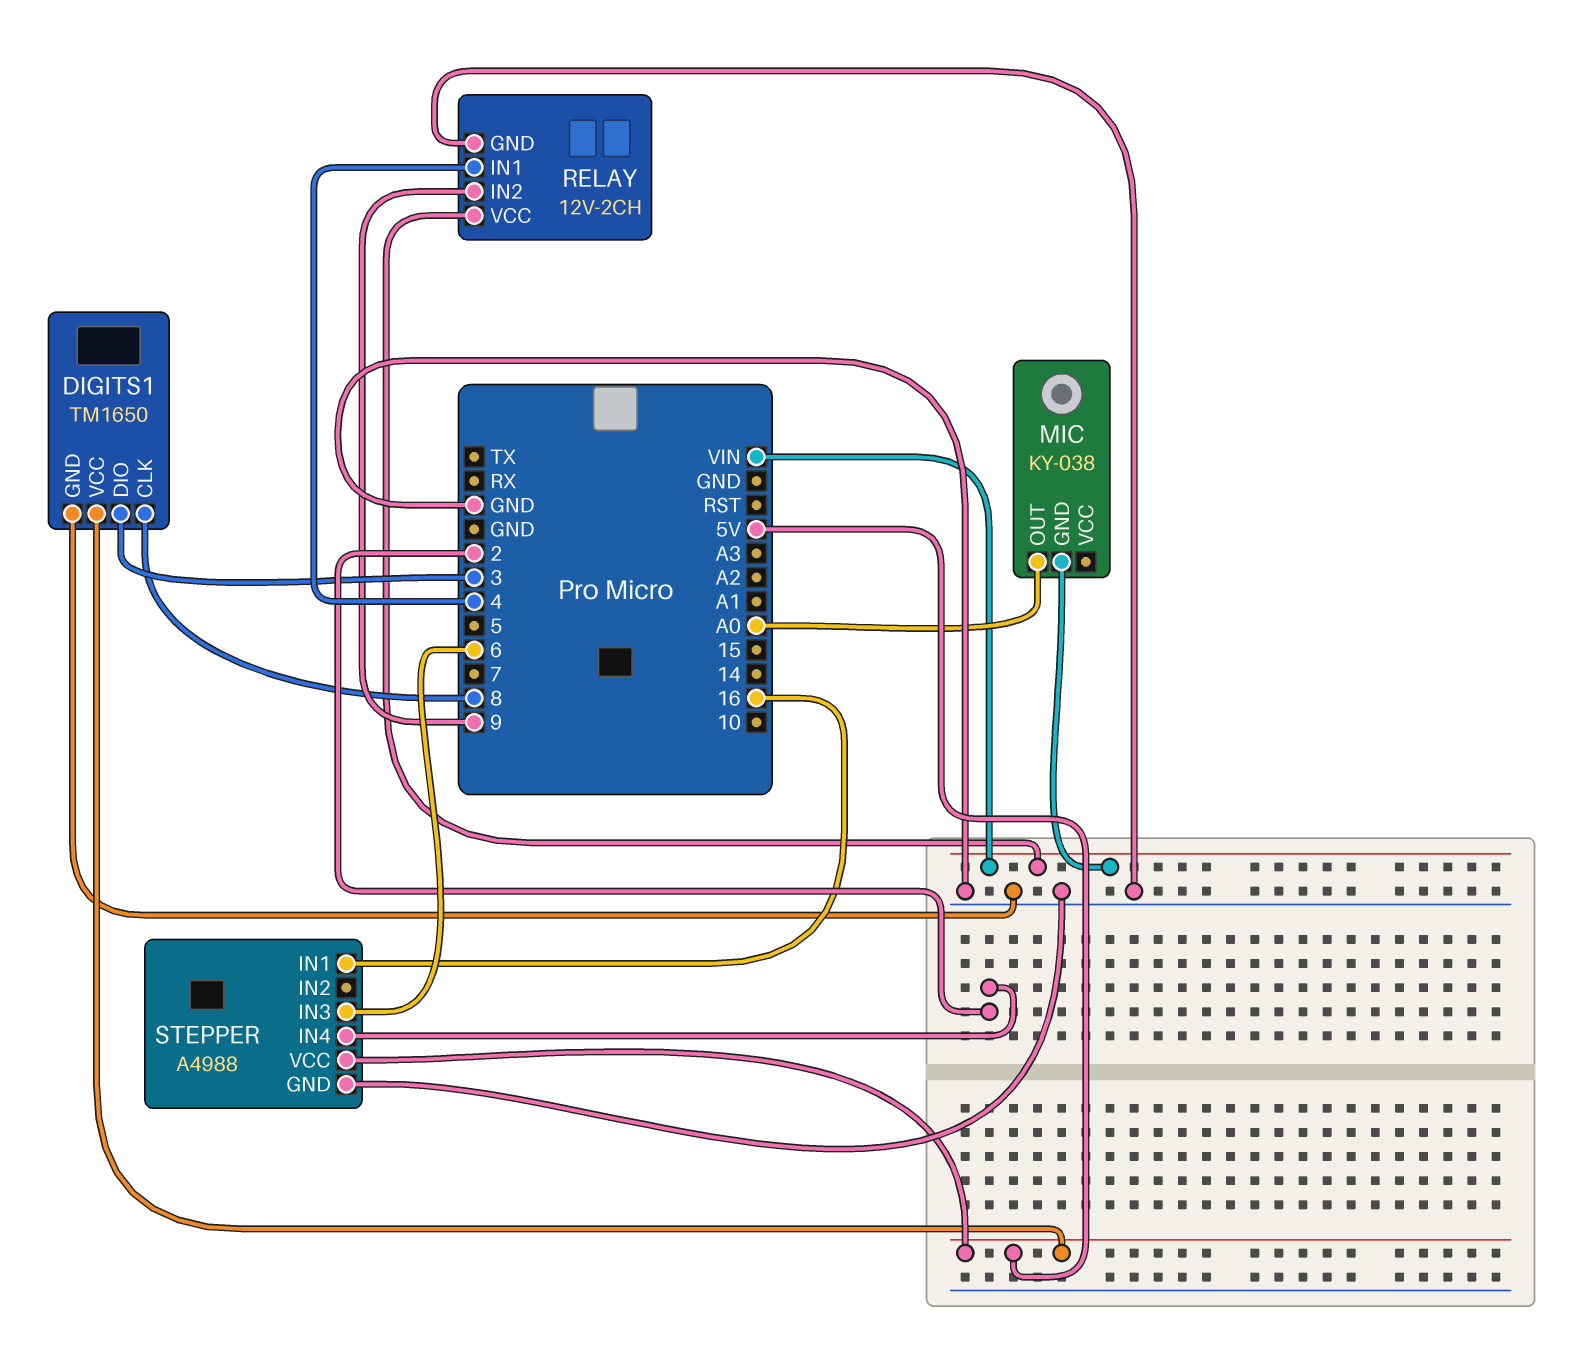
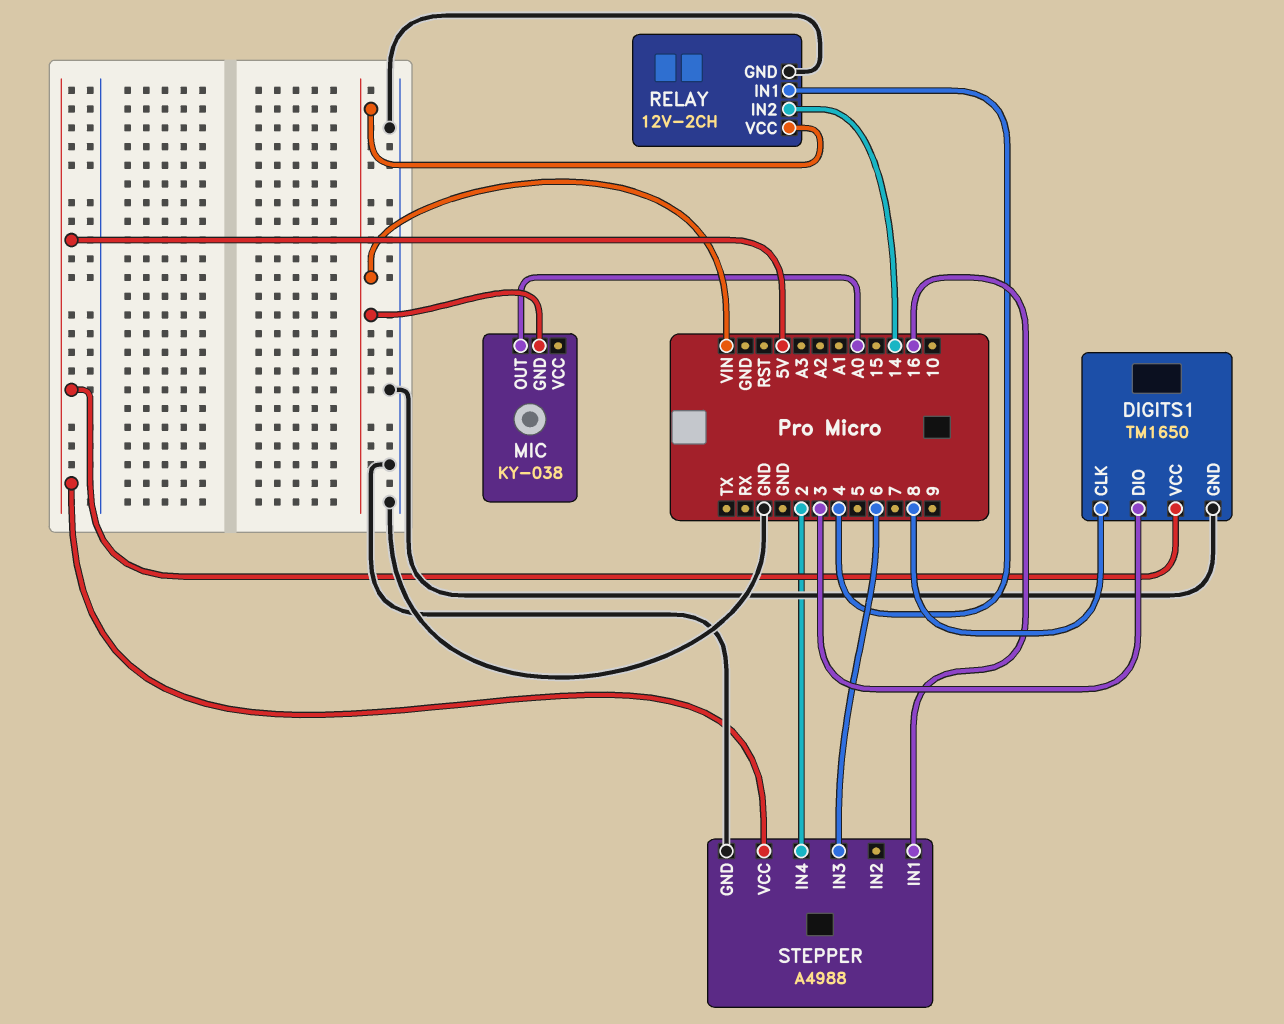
RELAY pin IN2: 9 -> 14

